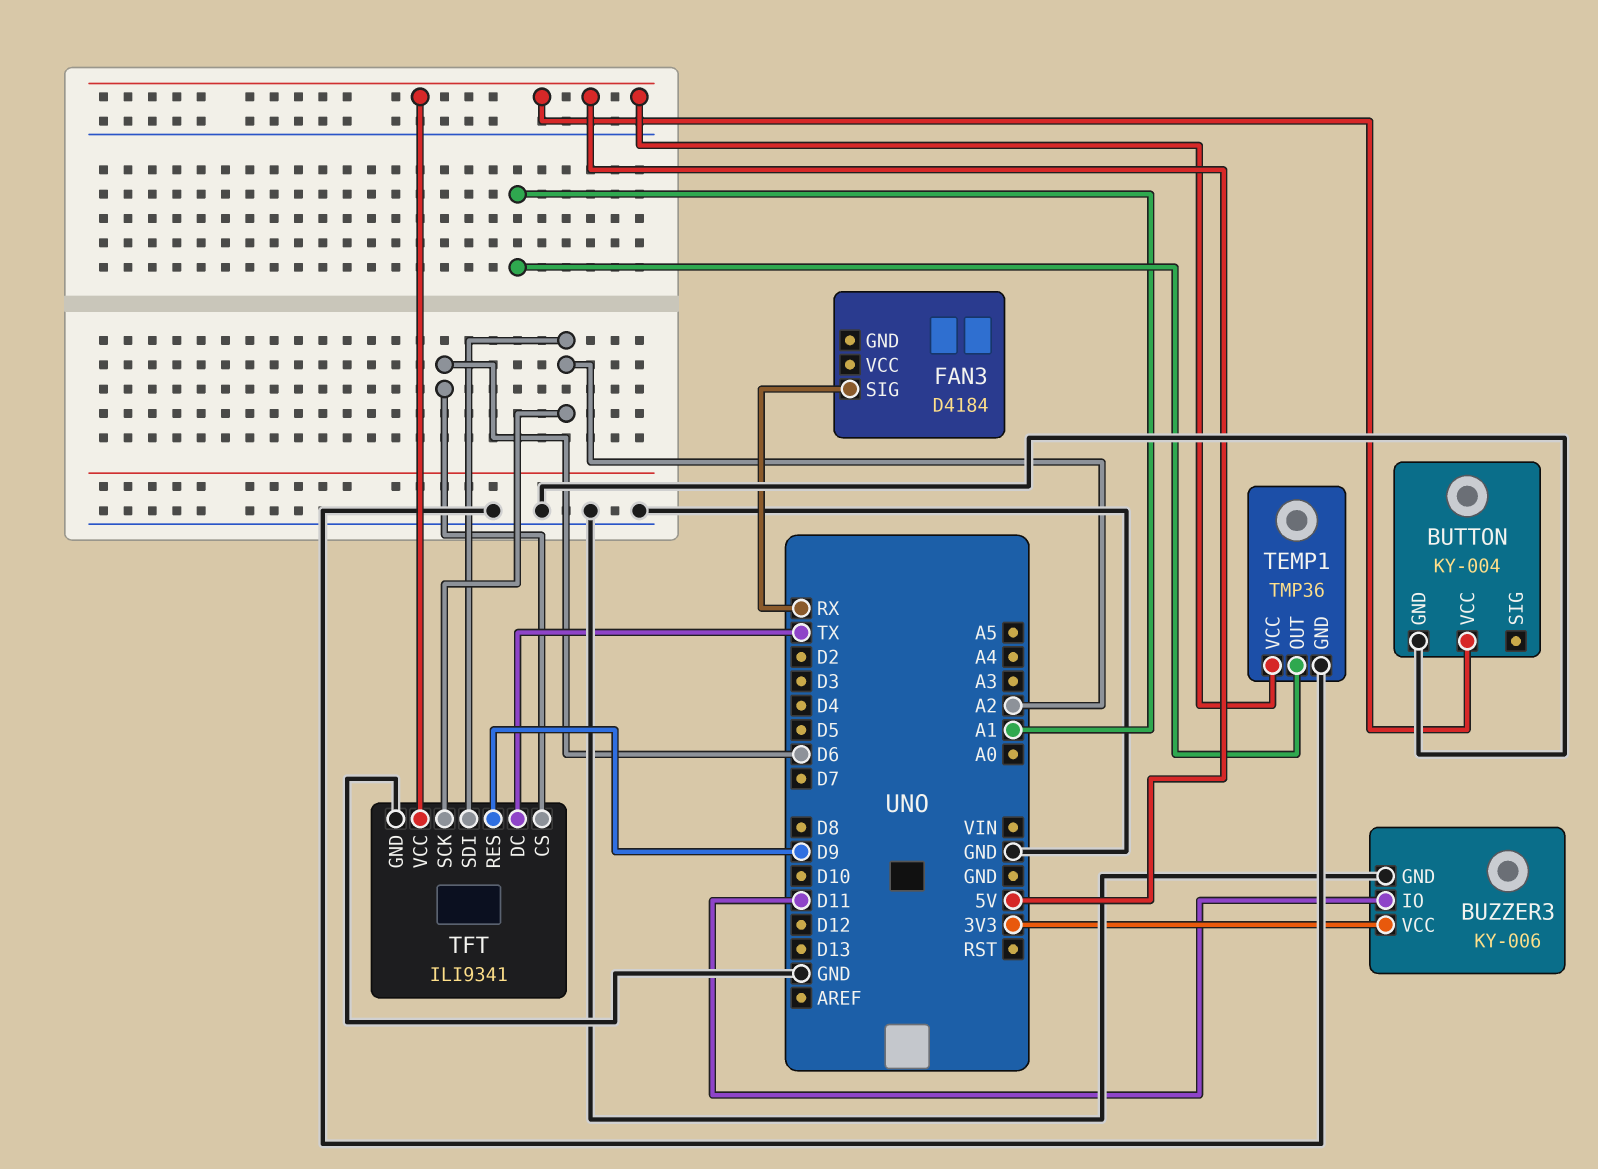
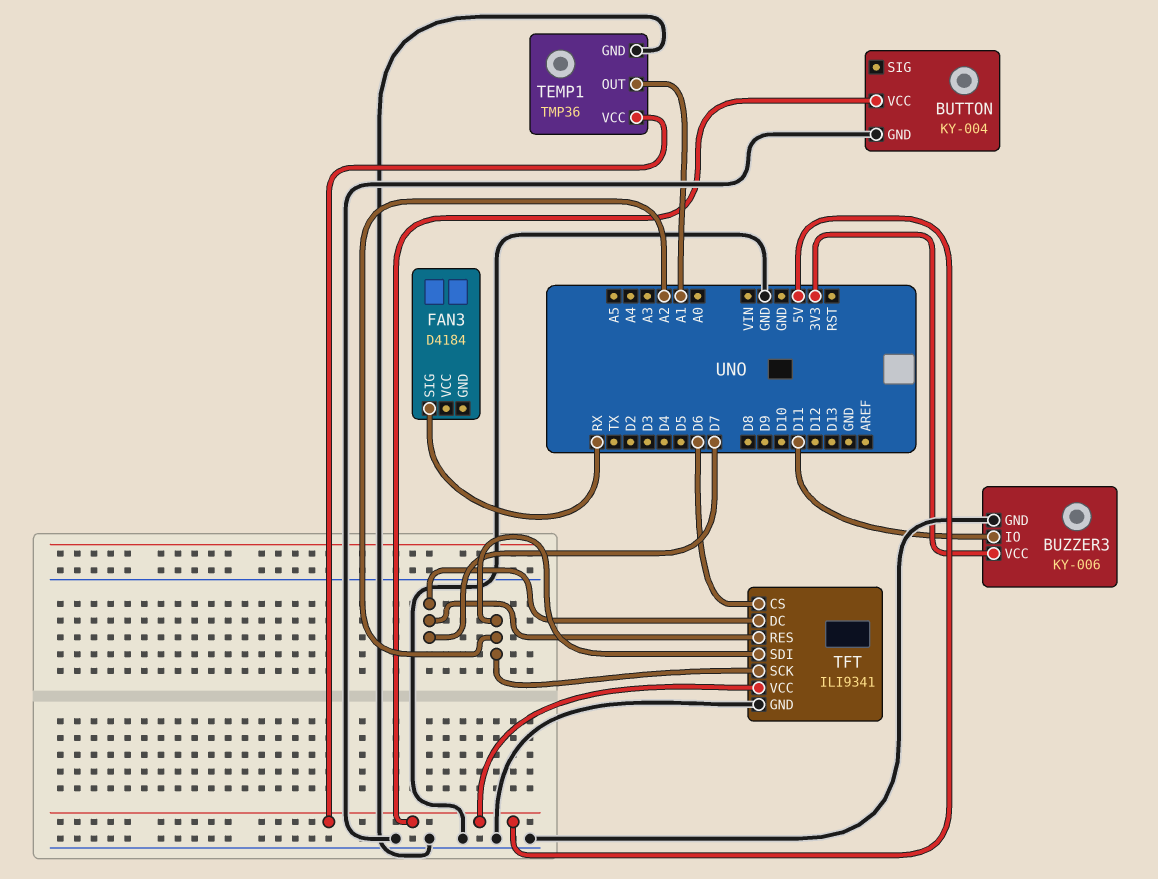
TFT pin DC: TX -> D7
TFT pin RES: D9 -> D7

